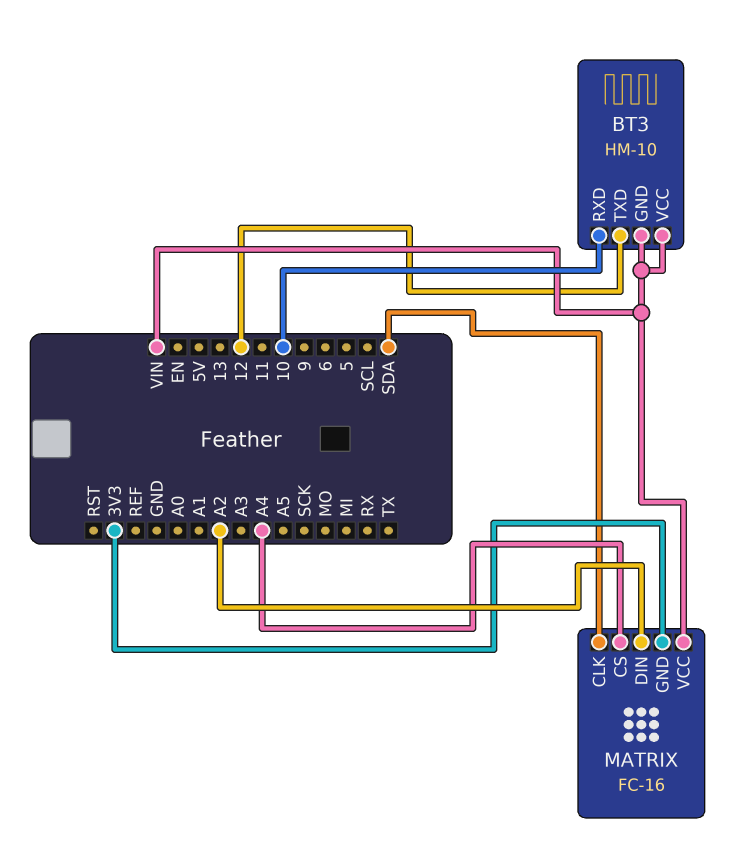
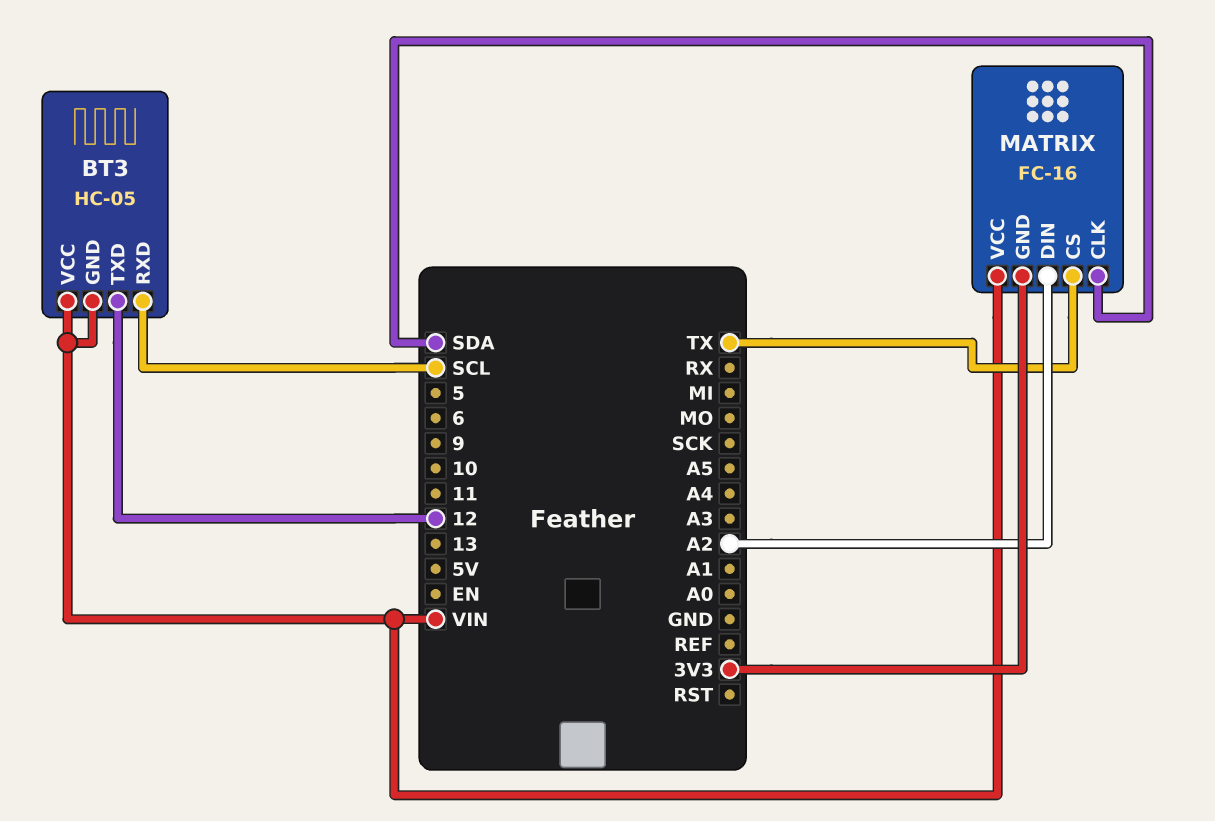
BT3: HM-10 -> HC-05
BT3 pin RXD: 10 -> SCL
MATRIX pin CS: A4 -> TX

